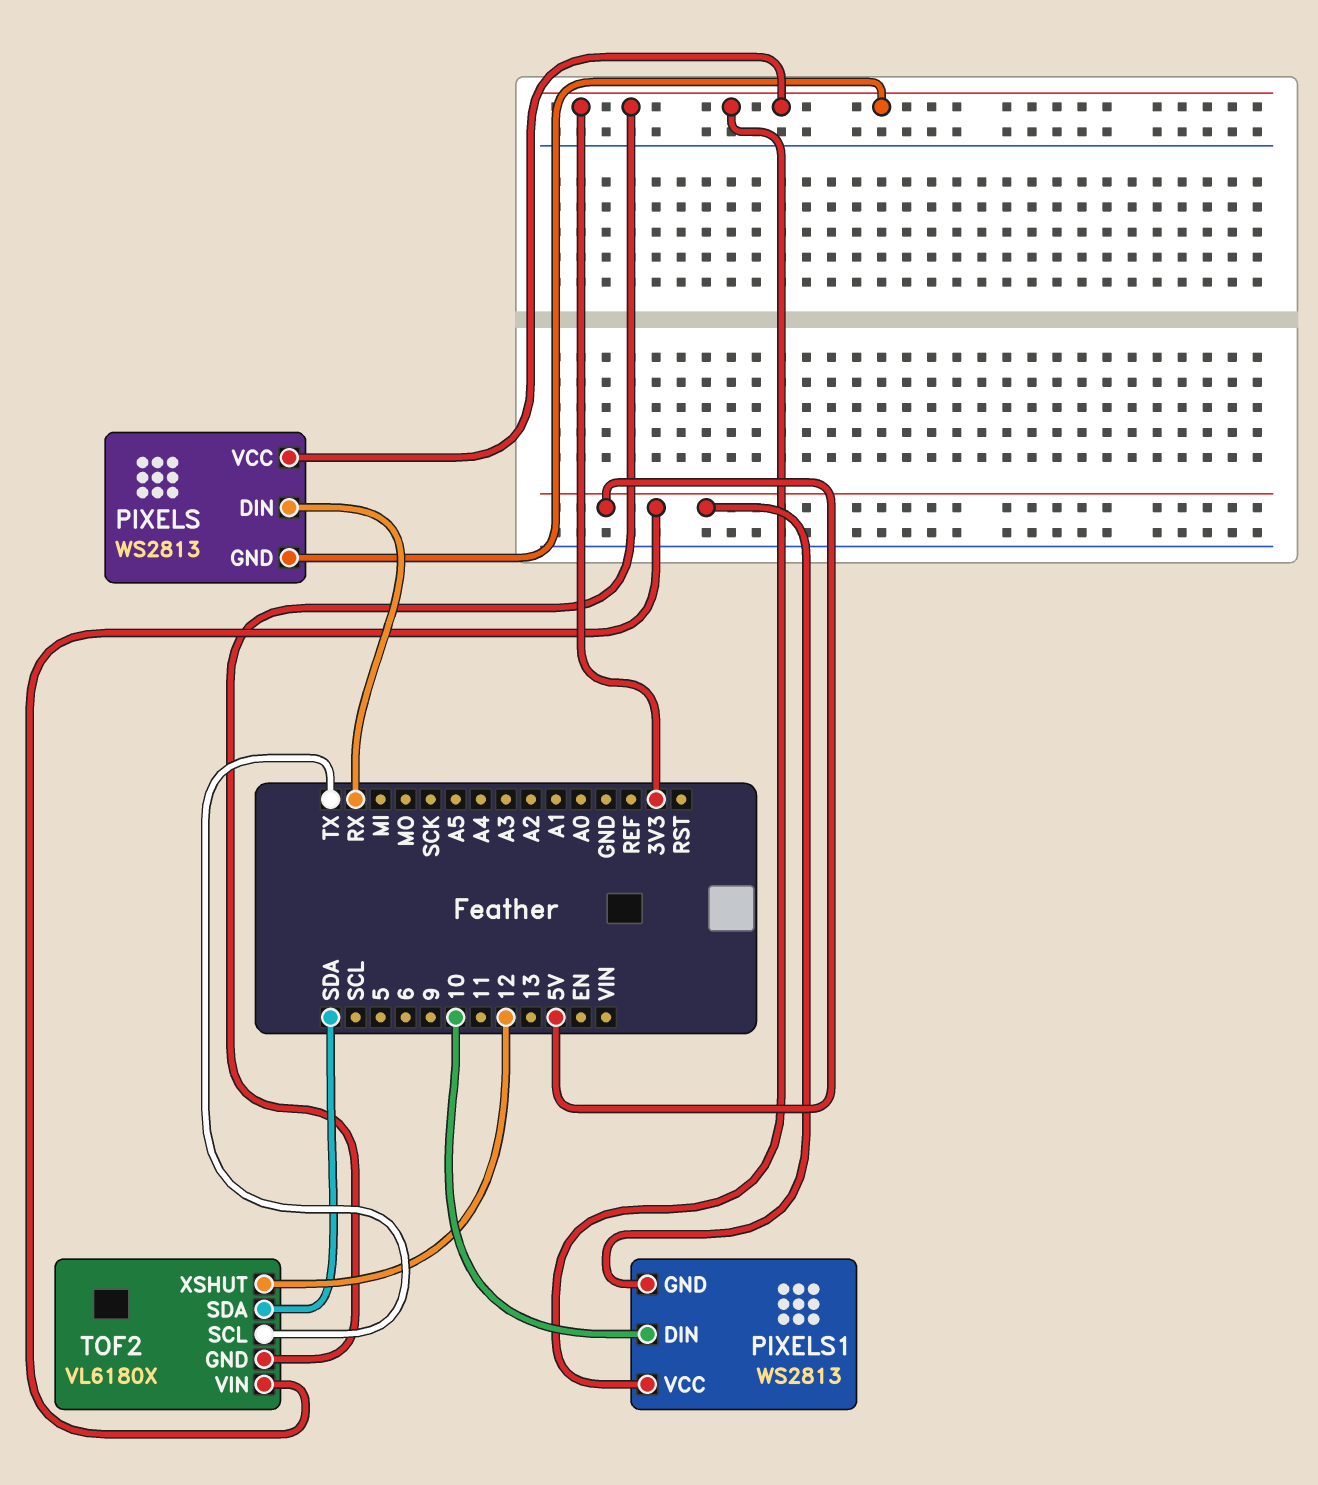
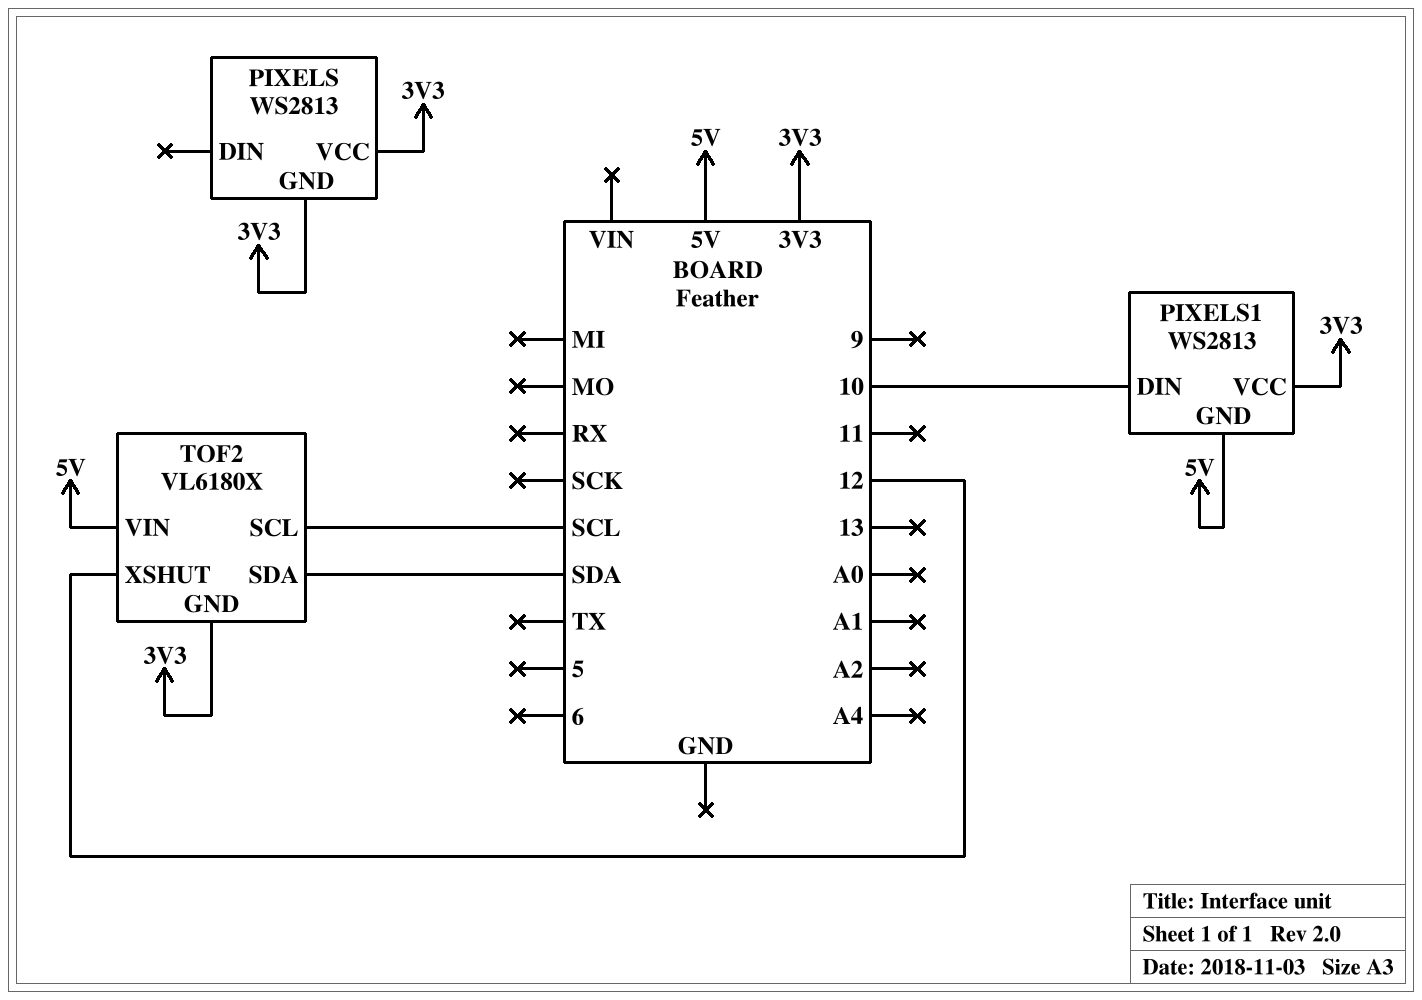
PIXELS pin DIN: RX -> none
TOF2 pin SCL: TX -> SCL

